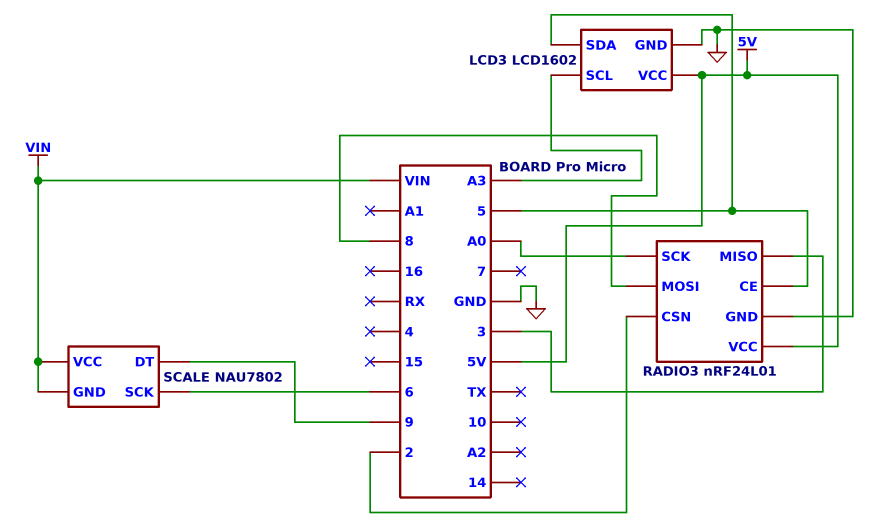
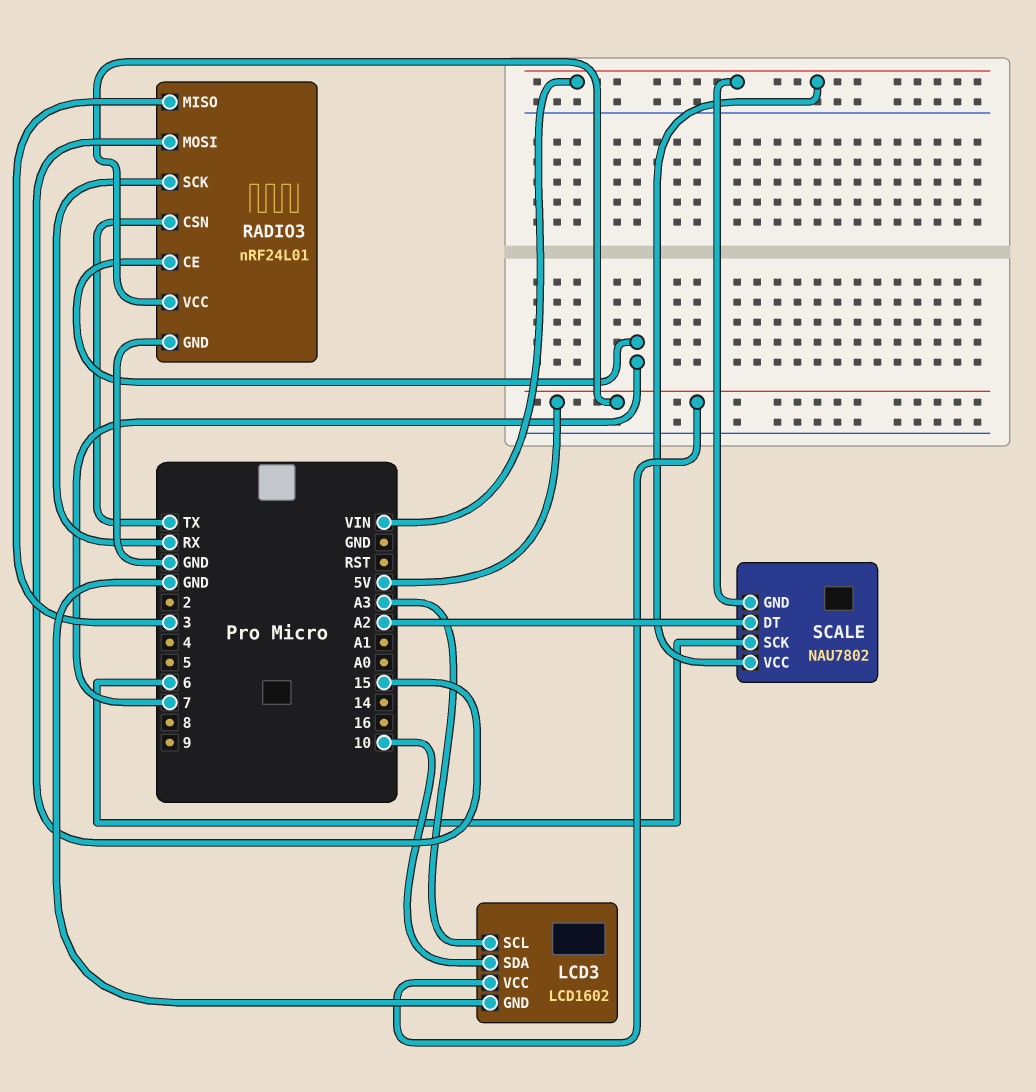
LCD3 pin SDA: 5 -> 10
RADIO3 pin CE: 5 -> 7
RADIO3 pin CSN: 2 -> TX
RADIO3 pin MOSI: 8 -> 15
RADIO3 pin SCK: A0 -> RX
SCALE pin DT: 9 -> A2

